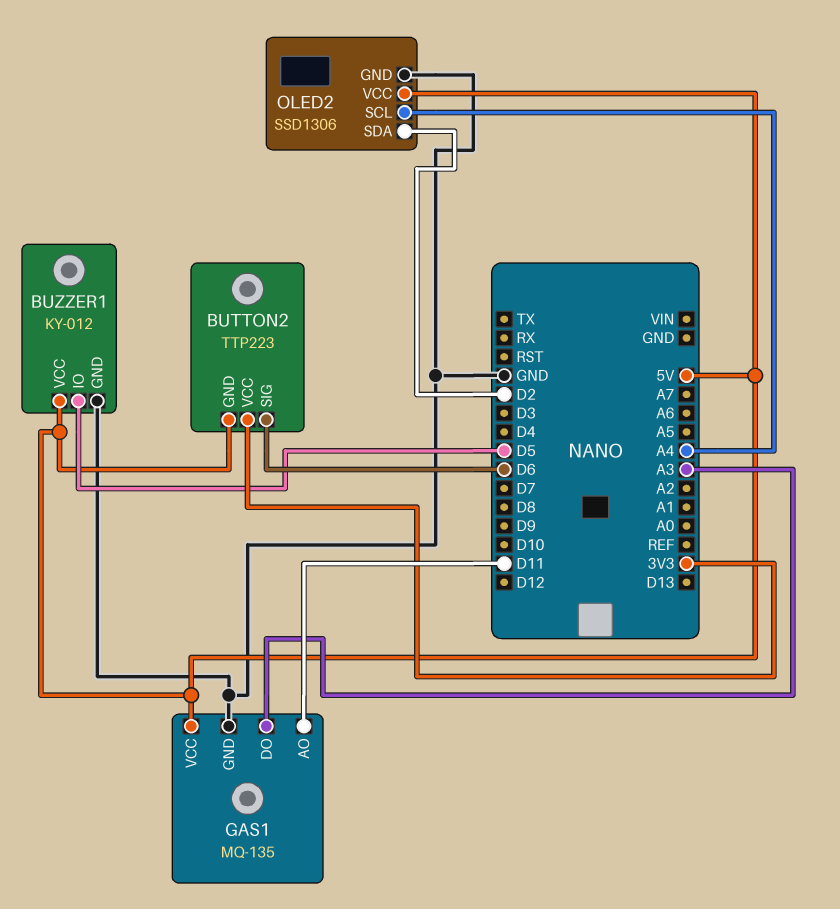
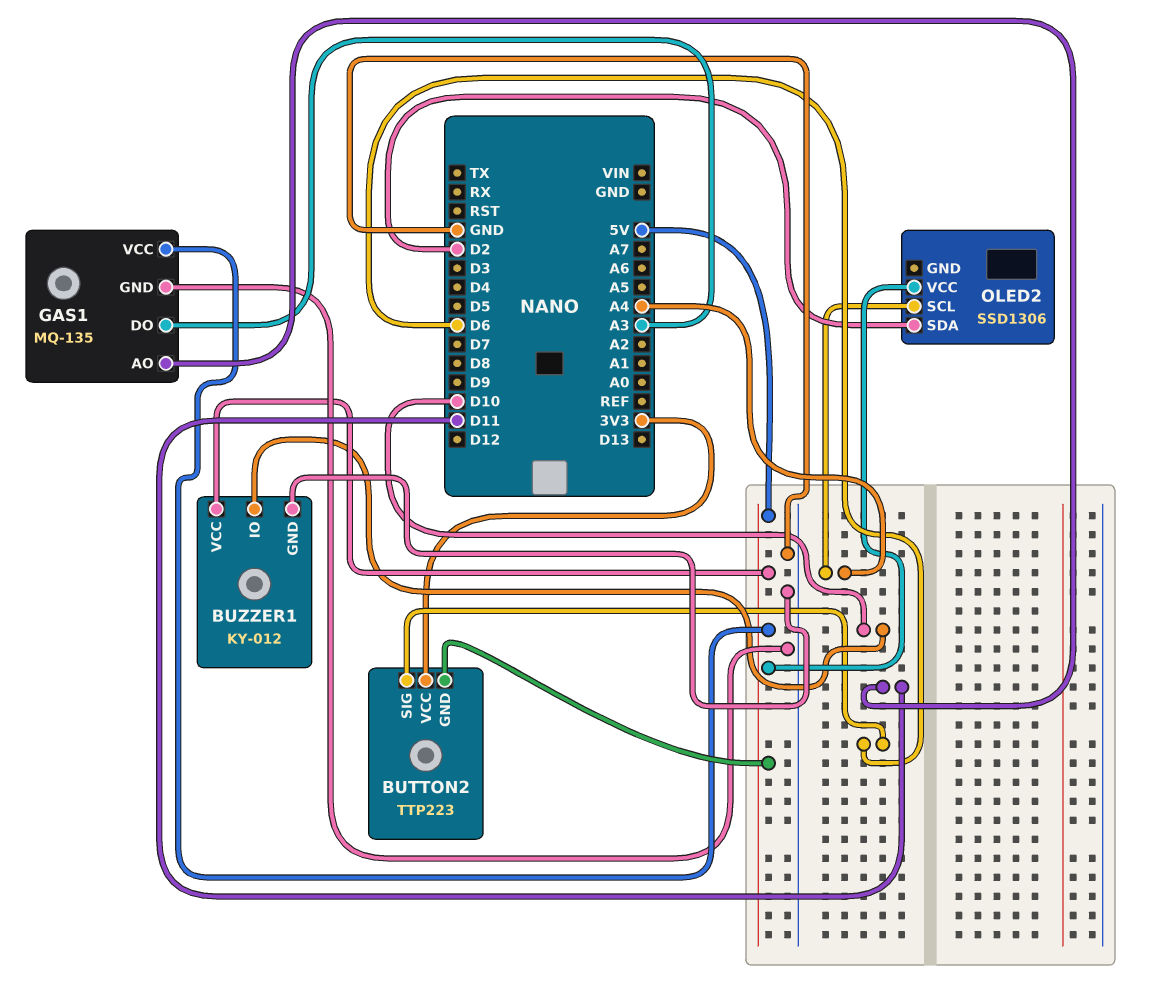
BUZZER1 pin IO: D5 -> D10
OLED2 pin GND: GND -> none

